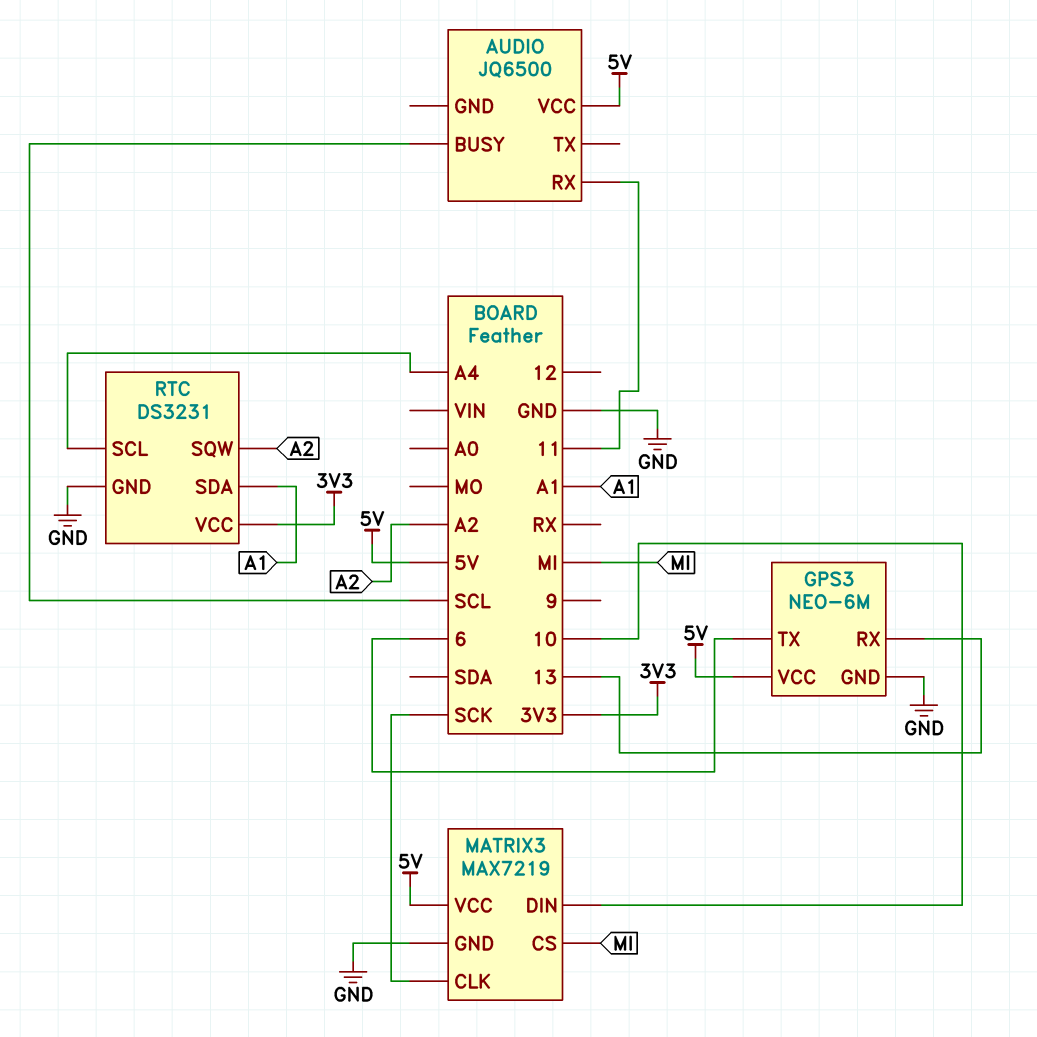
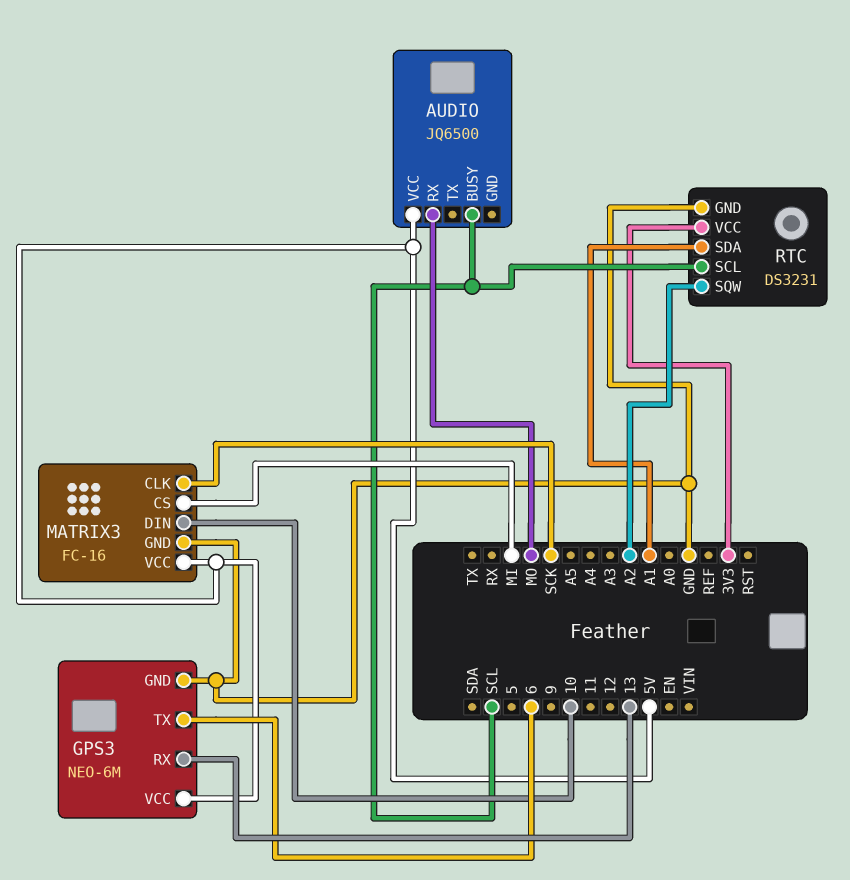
AUDIO pin RX: 11 -> MO
MATRIX3: MAX7219 -> FC-16
RTC pin SCL: A4 -> SCL

